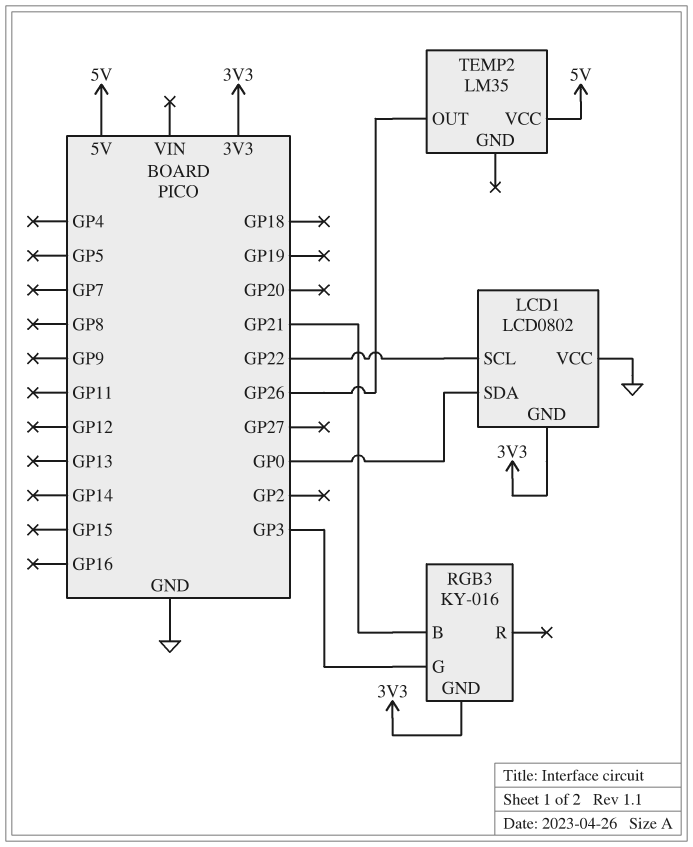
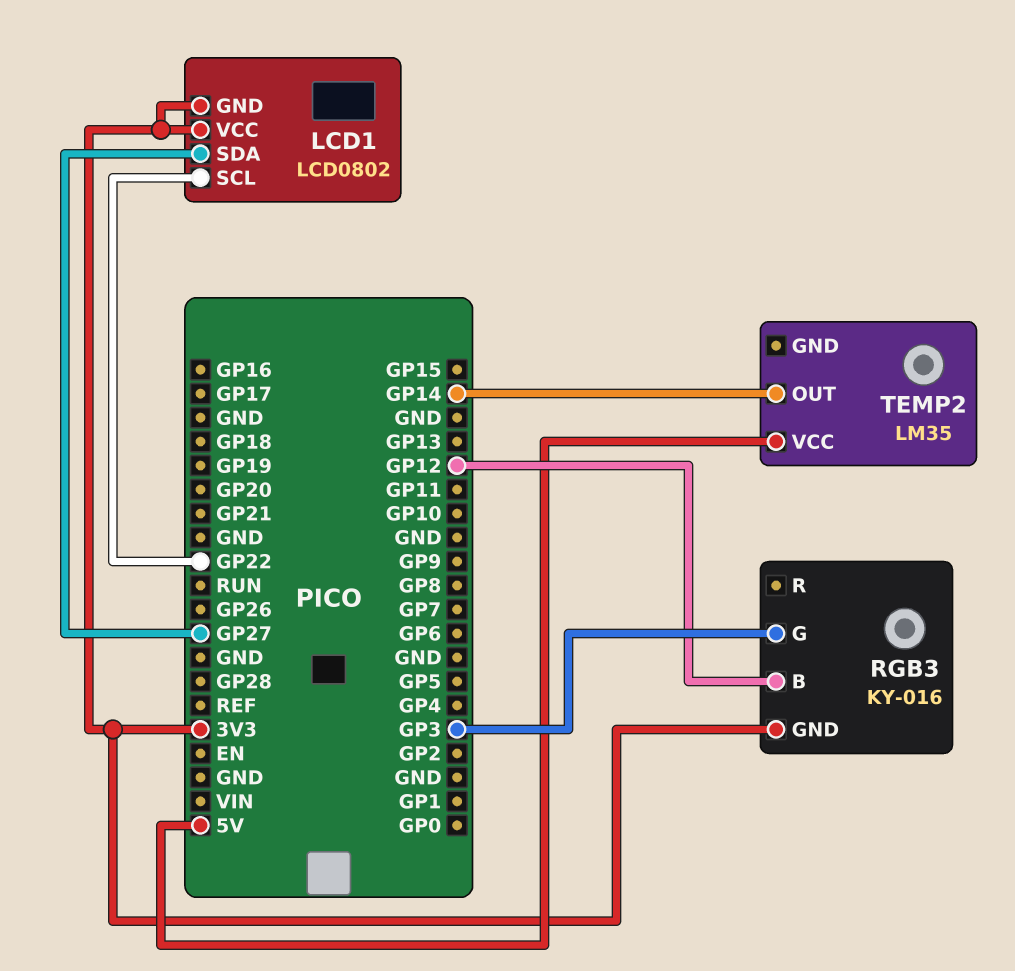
LCD1 pin SDA: GP0 -> GP27
LCD1 pin VCC: GND -> 3V3
RGB3 pin B: GP21 -> GP12
TEMP2 pin OUT: GP26 -> GP14

